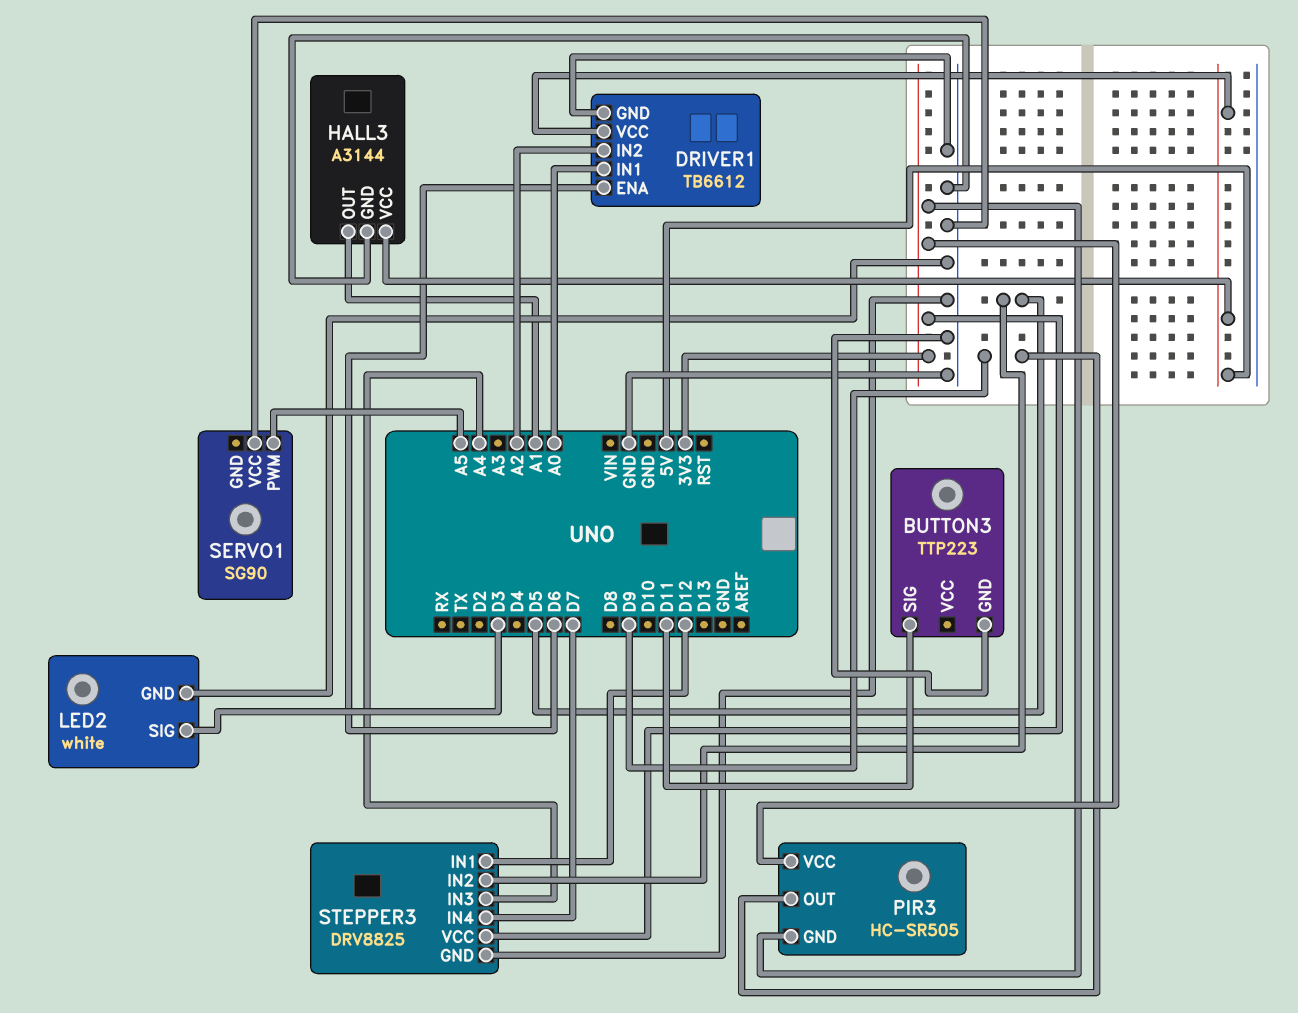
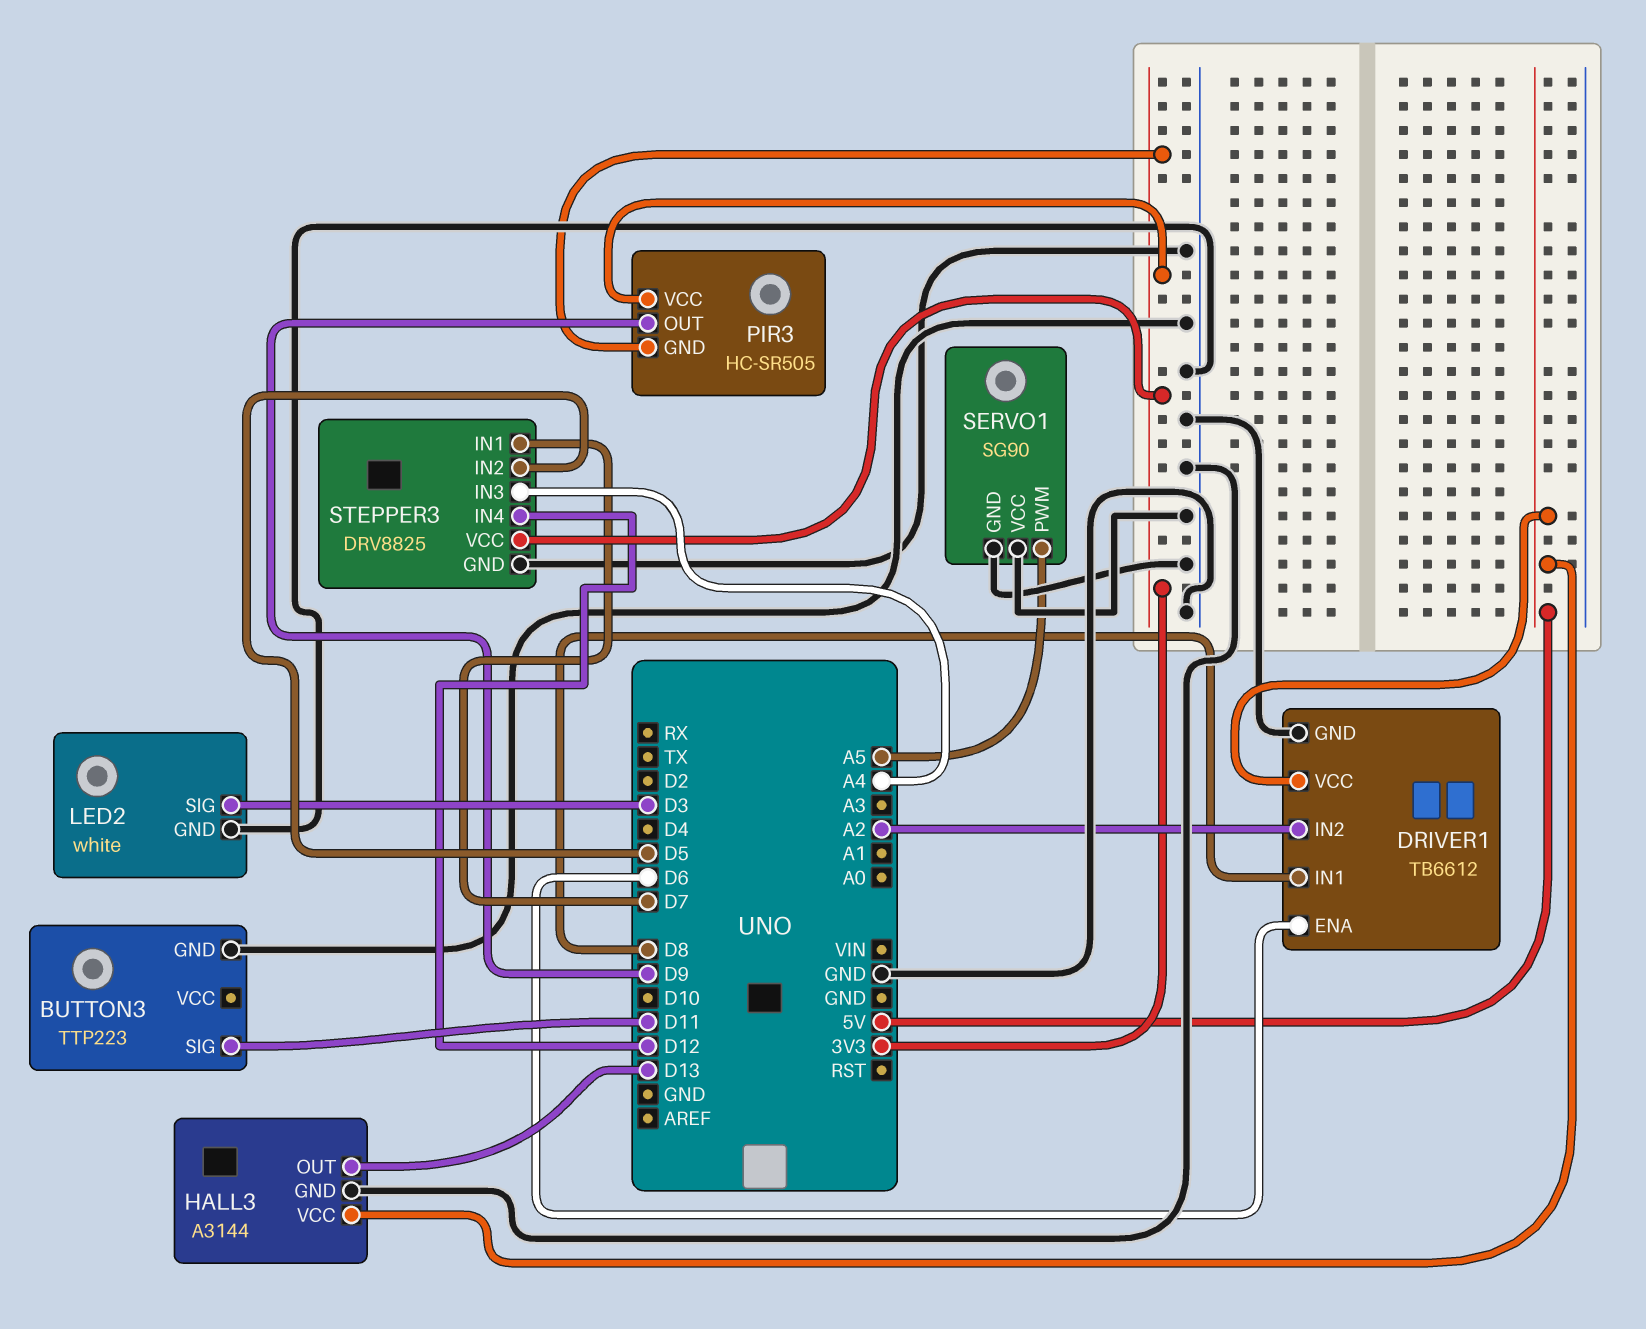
DRIVER1 pin IN1: A0 -> D8
HALL3 pin OUT: A1 -> D13
SERVO1 pin GND: none -> GND
STEPPER3 pin IN1: D12 -> D7
STEPPER3 pin IN4: D7 -> D12

